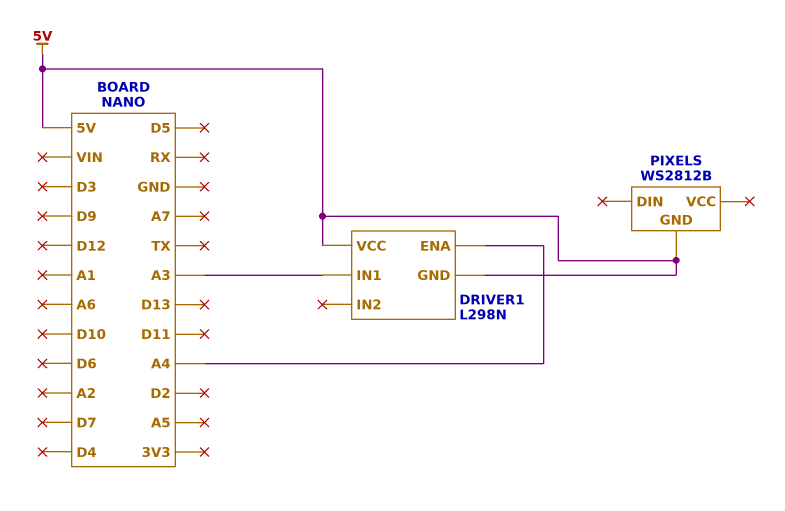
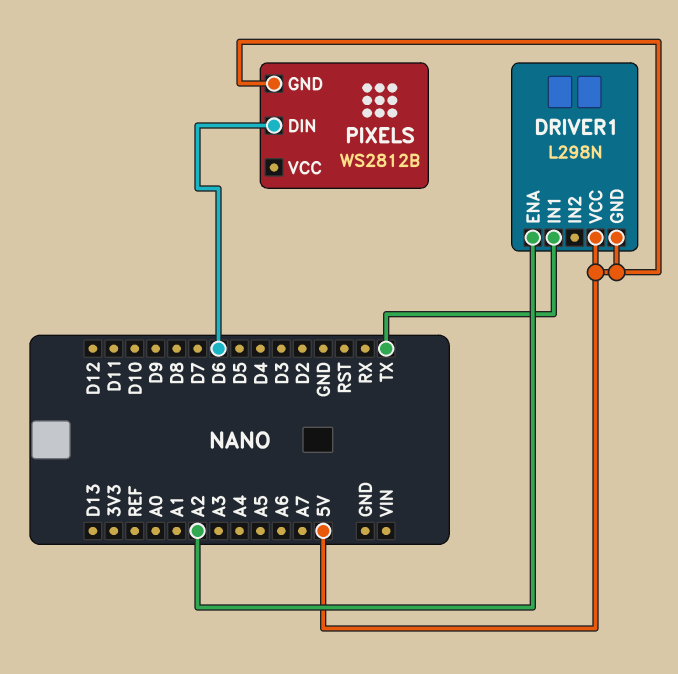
DRIVER1 pin ENA: A4 -> A2
DRIVER1 pin IN1: A3 -> TX
PIXELS pin DIN: none -> D6

